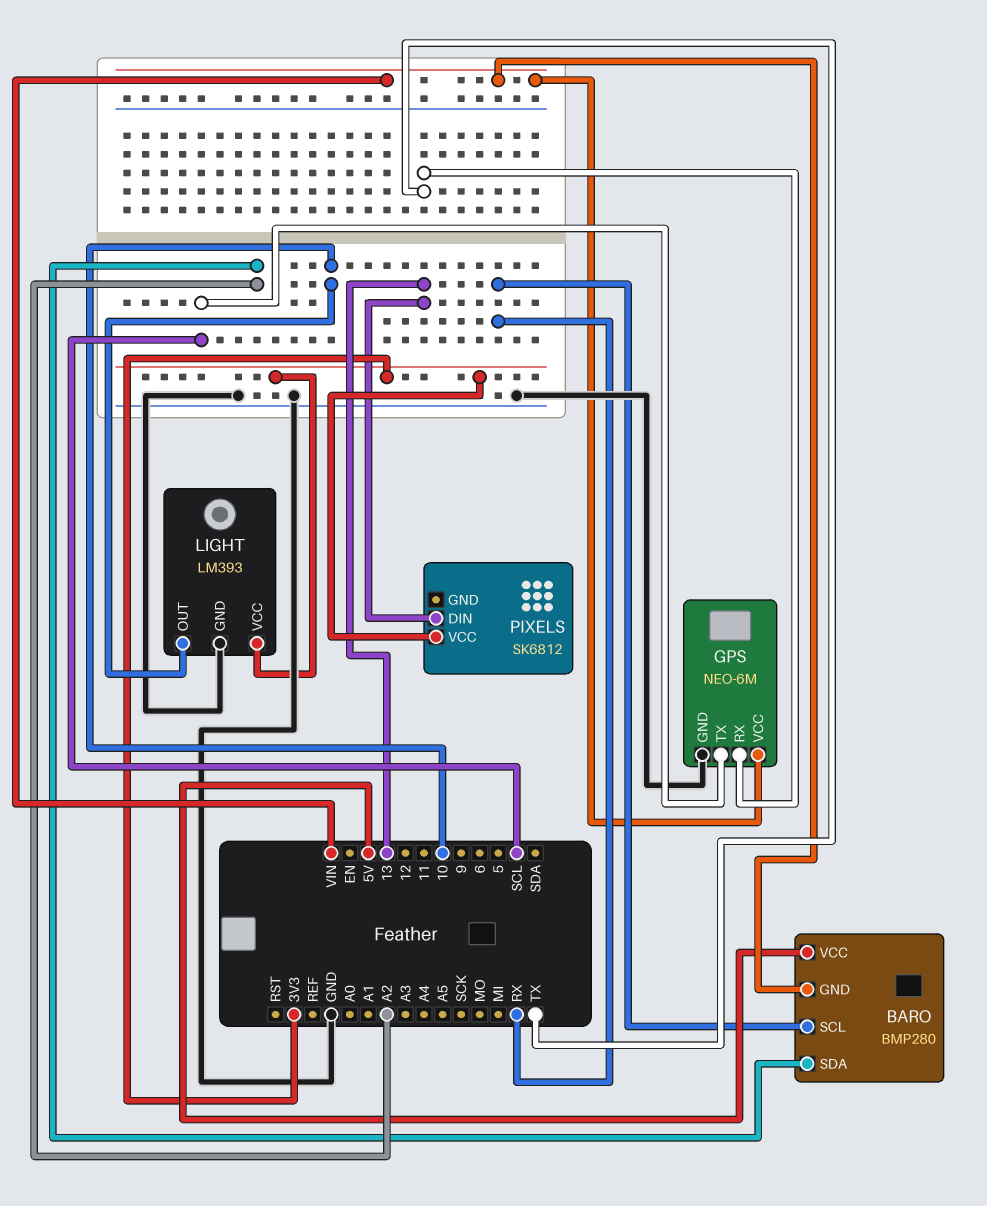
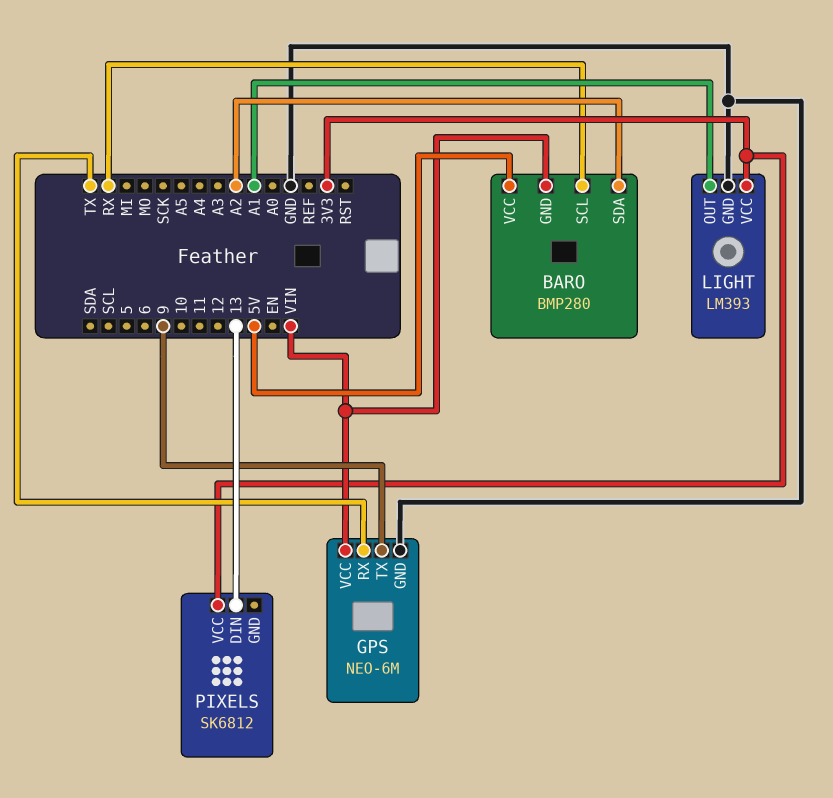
GPS pin TX: SCL -> 9
LIGHT pin OUT: 10 -> A1

